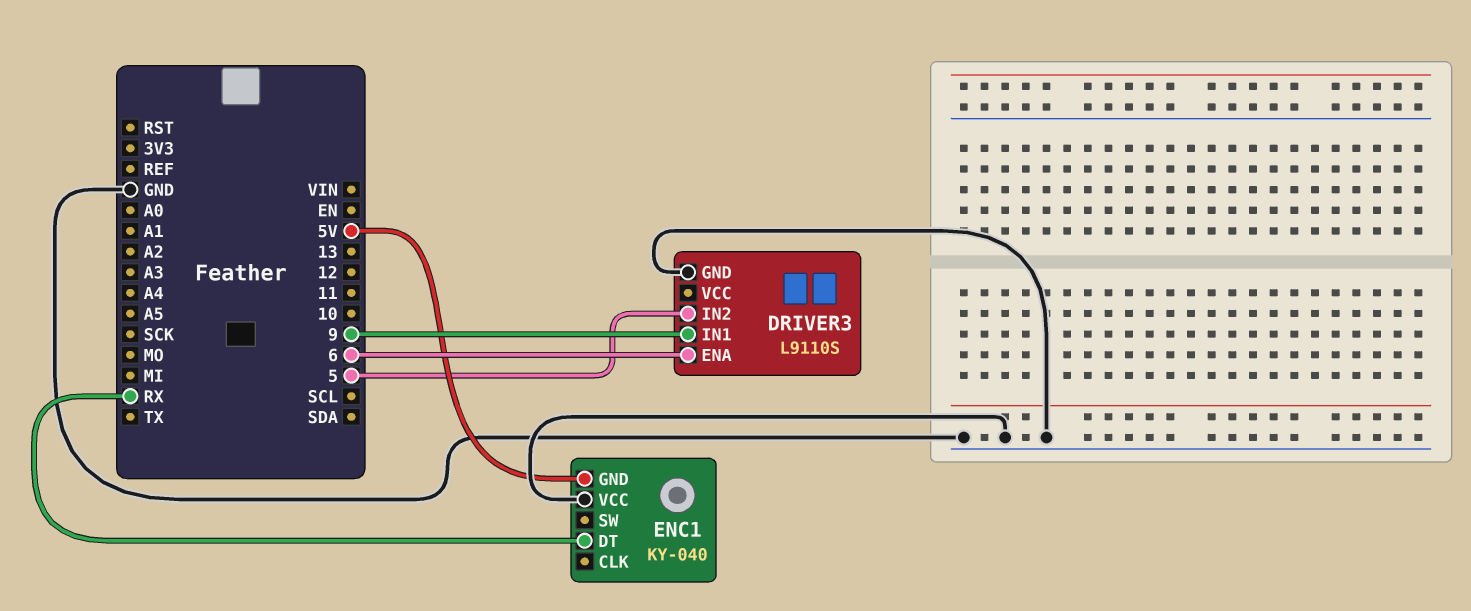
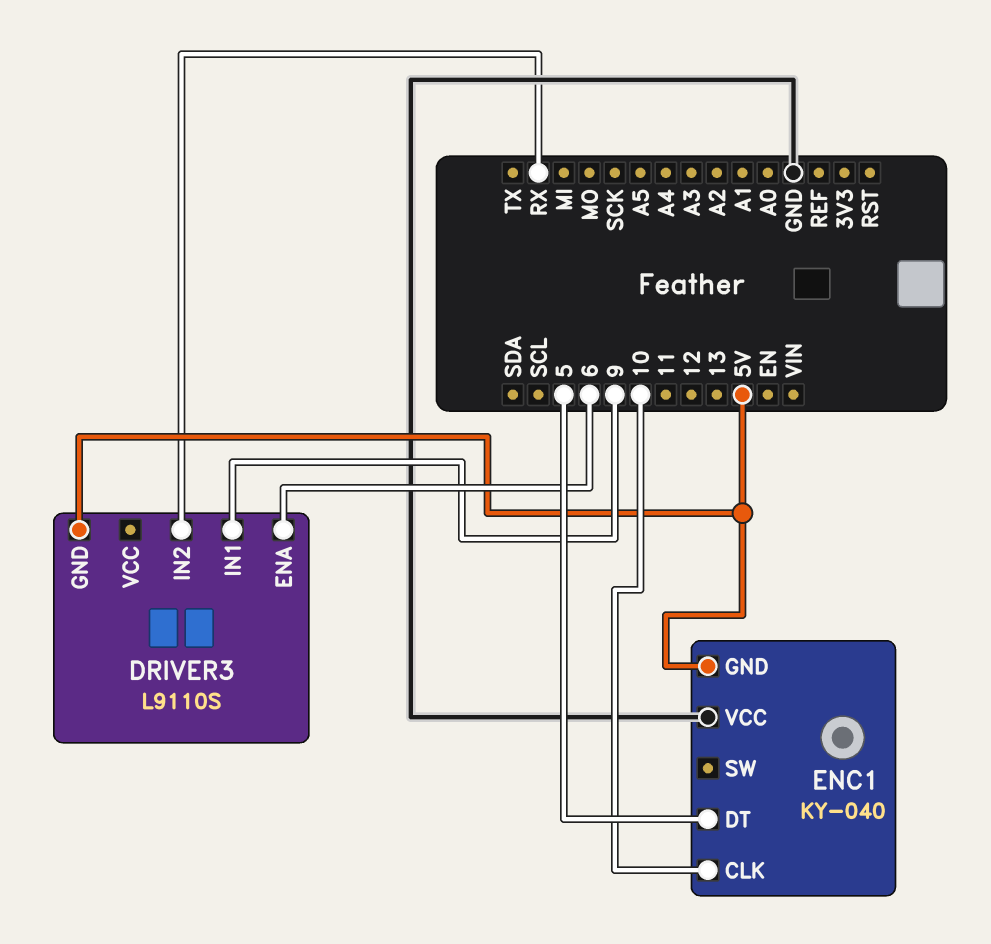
DRIVER3 pin GND: GND -> 5V
DRIVER3 pin IN2: 5 -> RX
ENC1 pin CLK: none -> 10
ENC1 pin DT: RX -> 5

